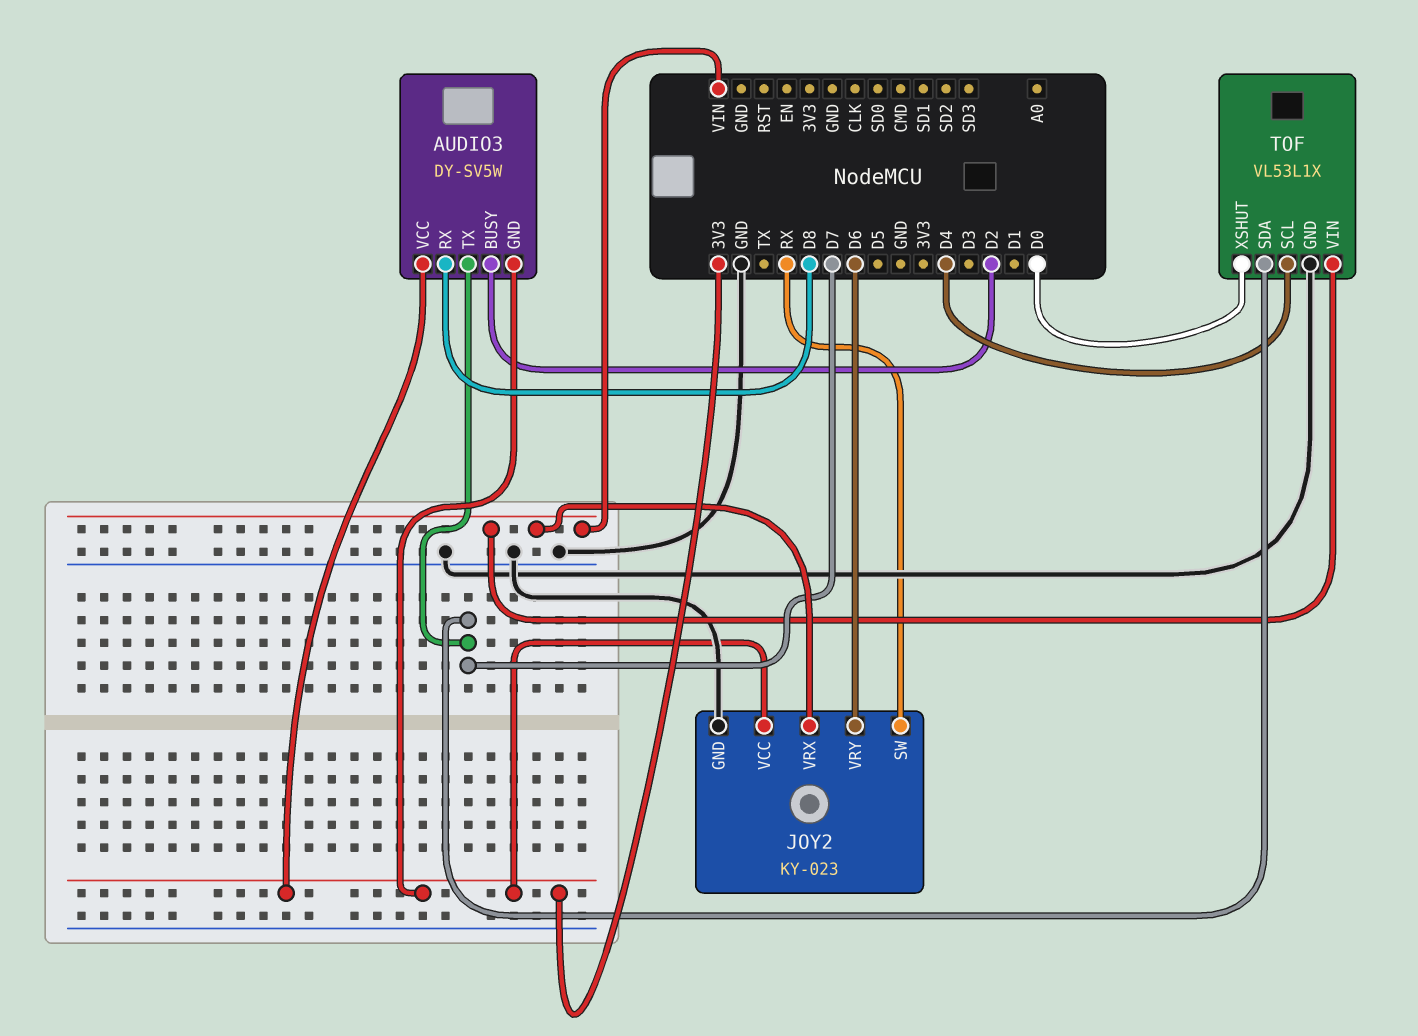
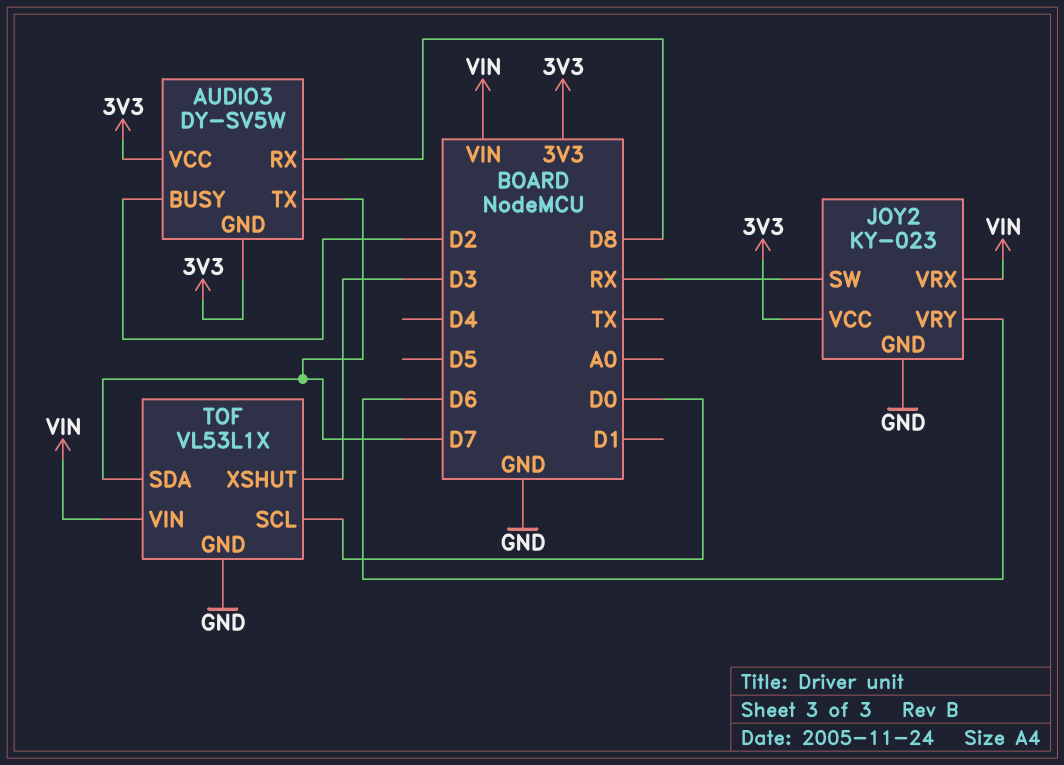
TOF pin SCL: D4 -> D0
TOF pin XSHUT: D0 -> D3

